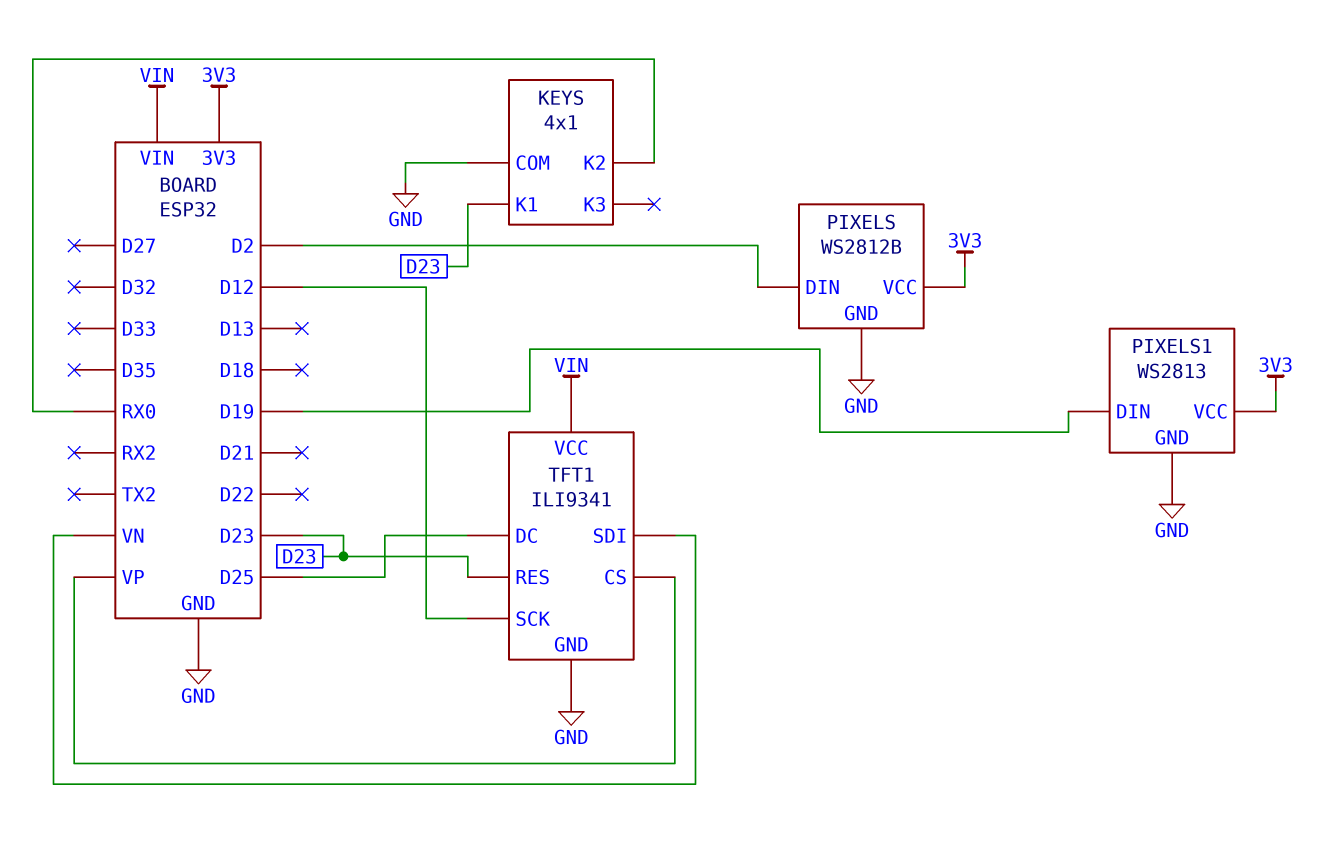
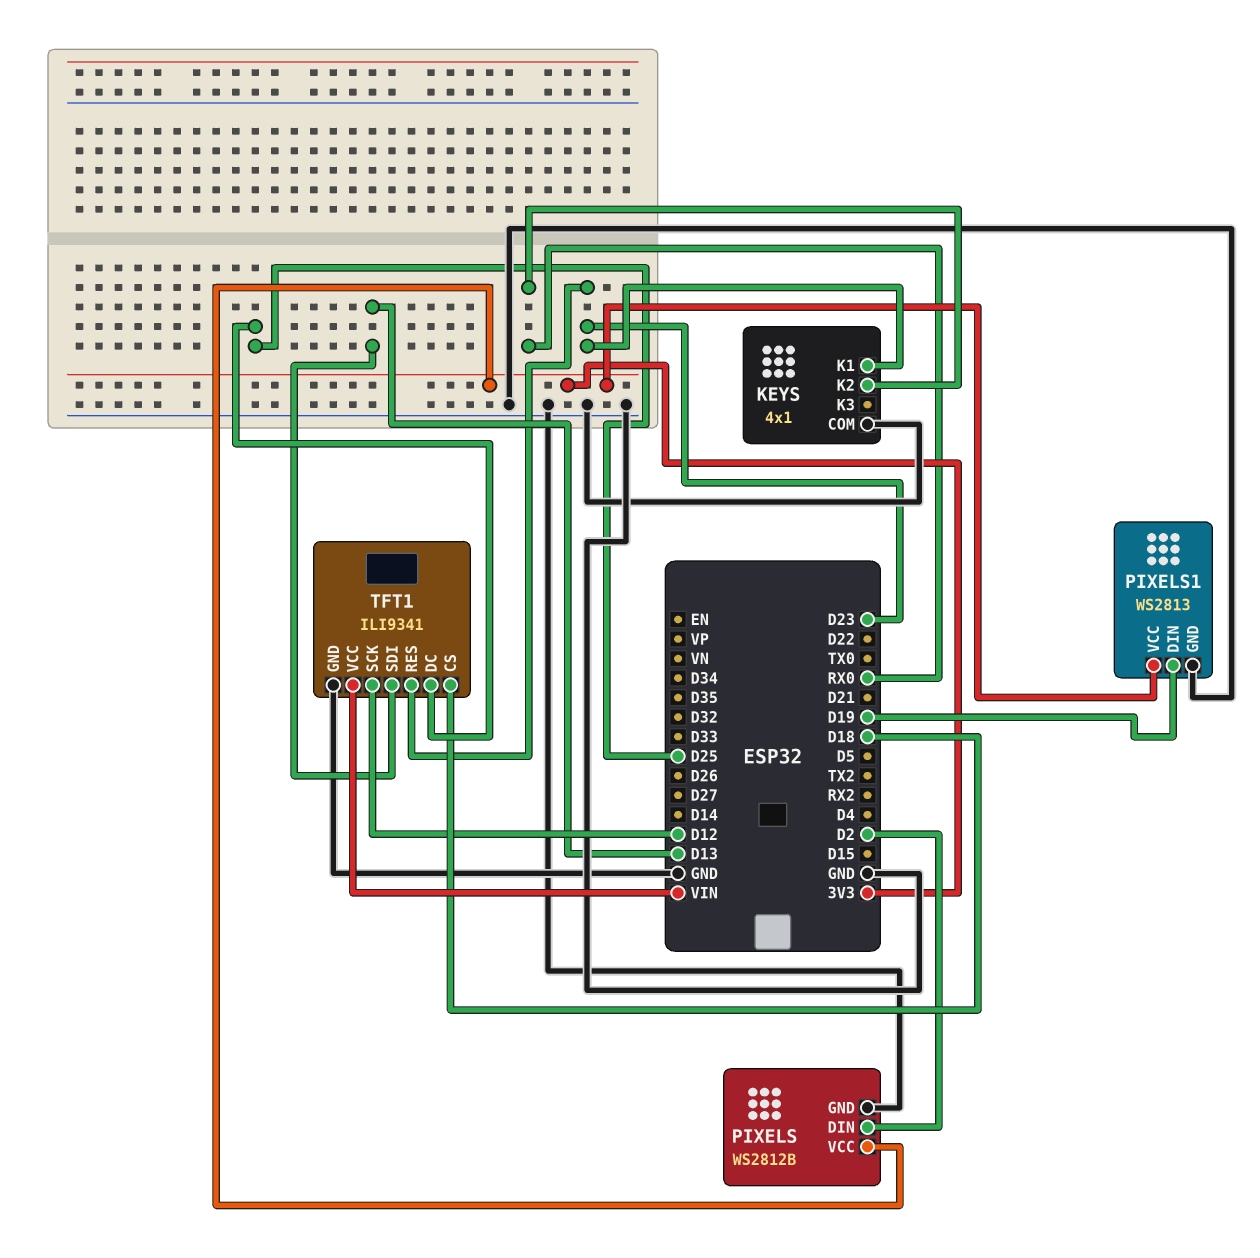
TFT1 pin CS: VP -> D18
TFT1 pin SDI: VN -> D13

